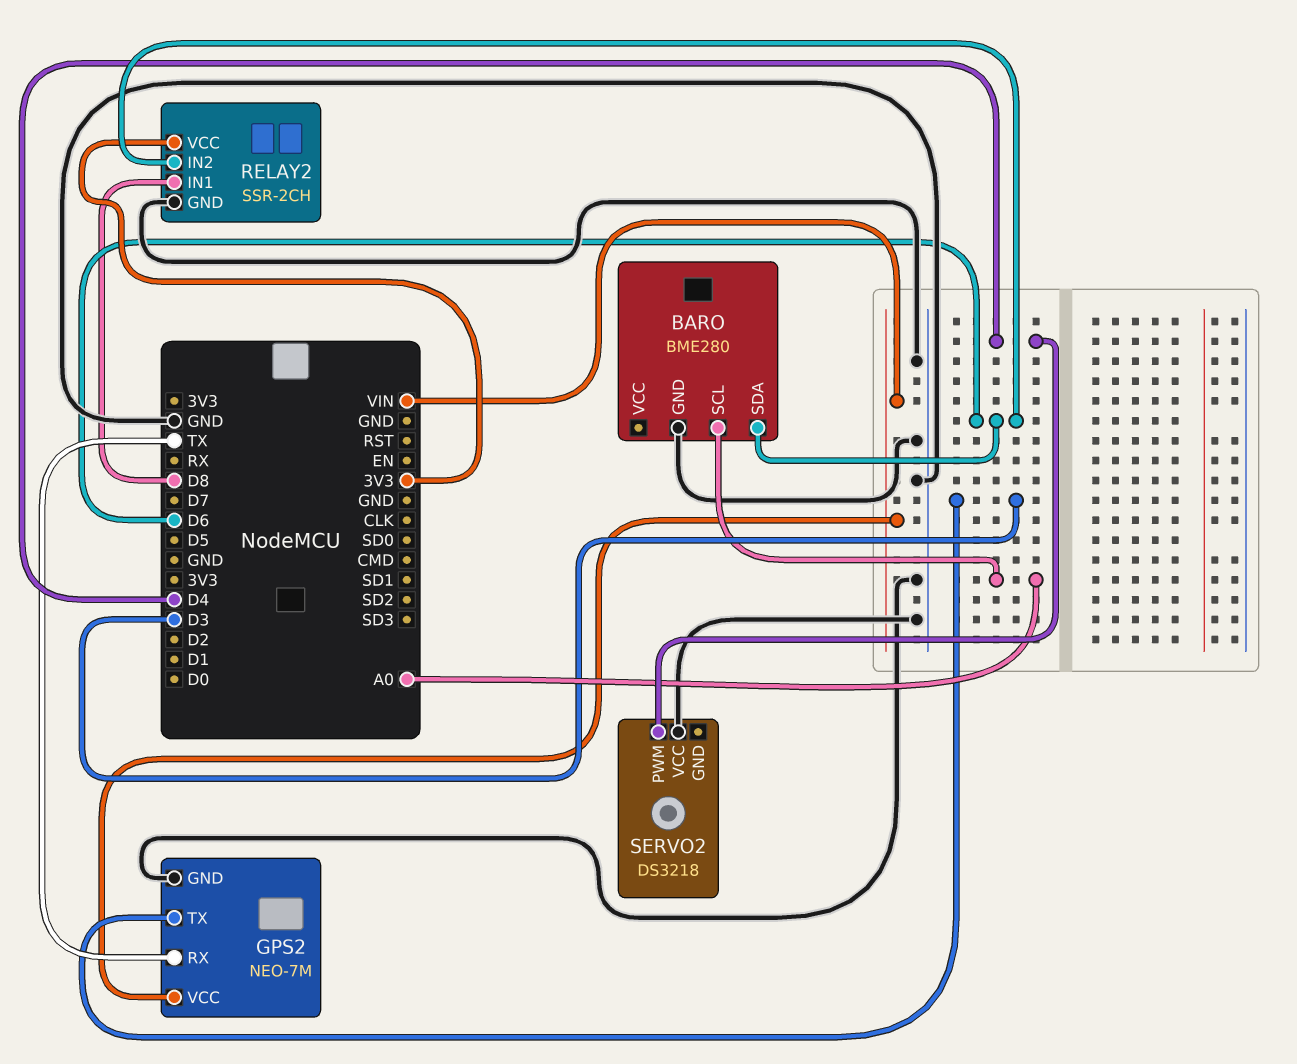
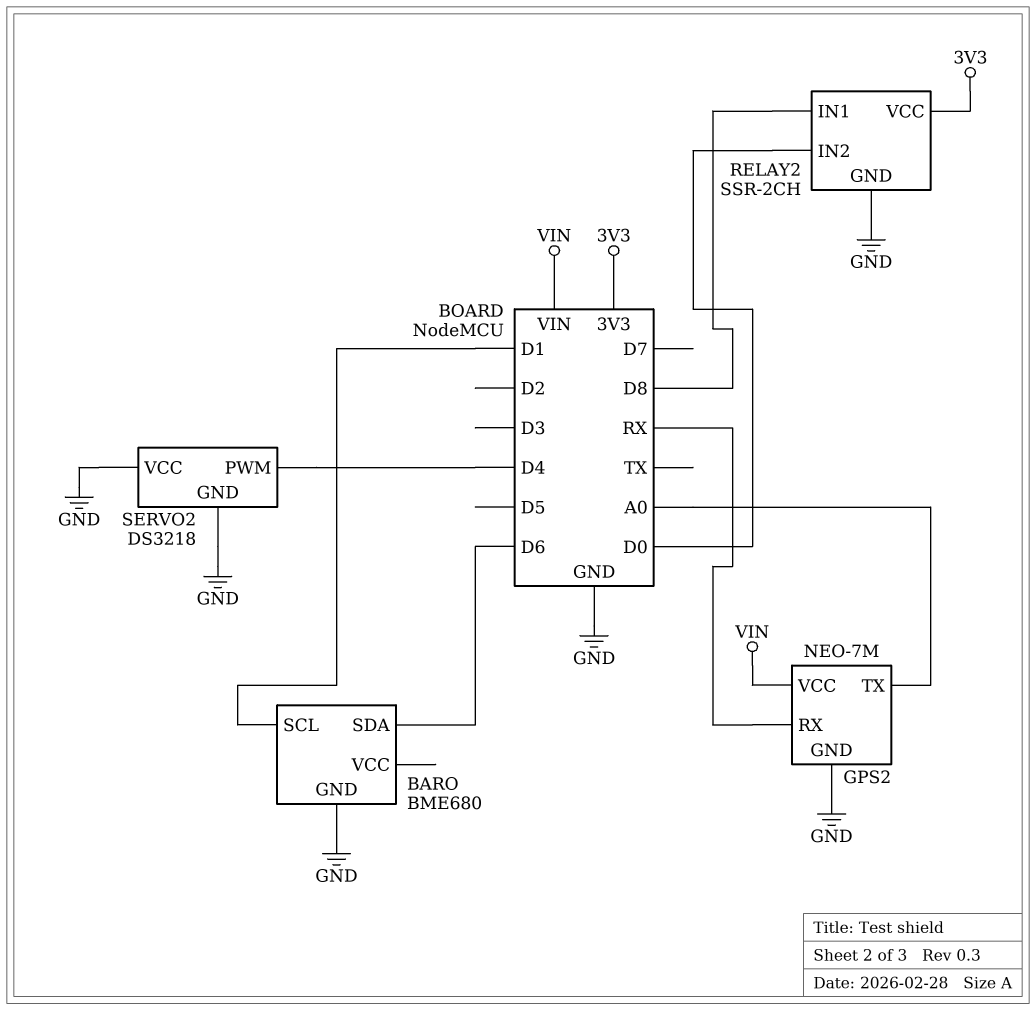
BARO: BME280 -> BME680
BARO pin SCL: A0 -> D1
GPS2 pin RX: TX -> RX
GPS2 pin TX: D3 -> A0
RELAY2 pin IN2: D6 -> D0
SERVO2 pin GND: none -> GND

